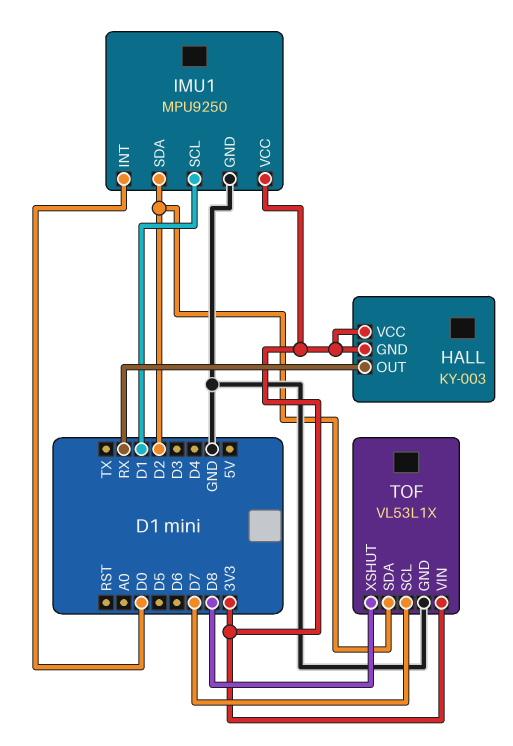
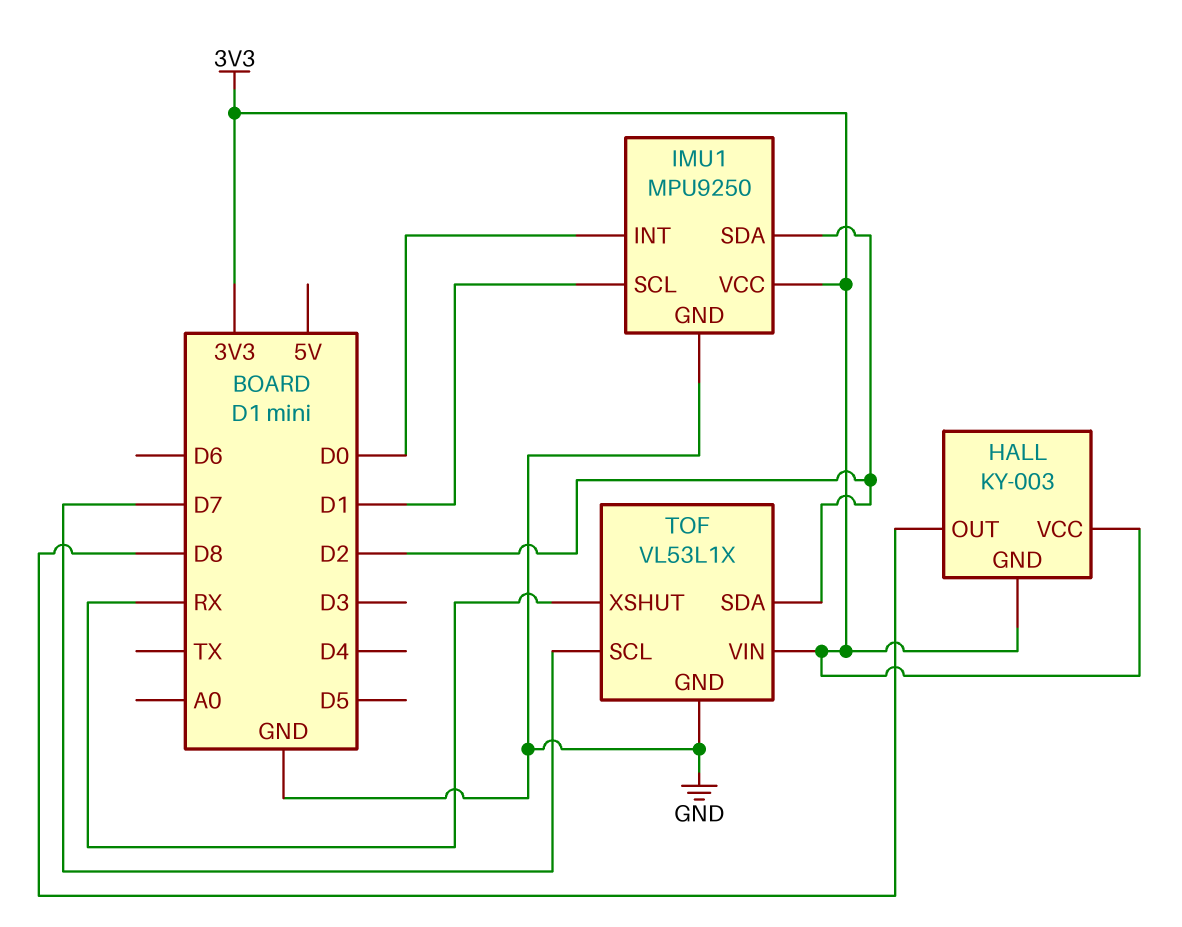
HALL pin OUT: RX -> D8
TOF pin XSHUT: D8 -> RX

